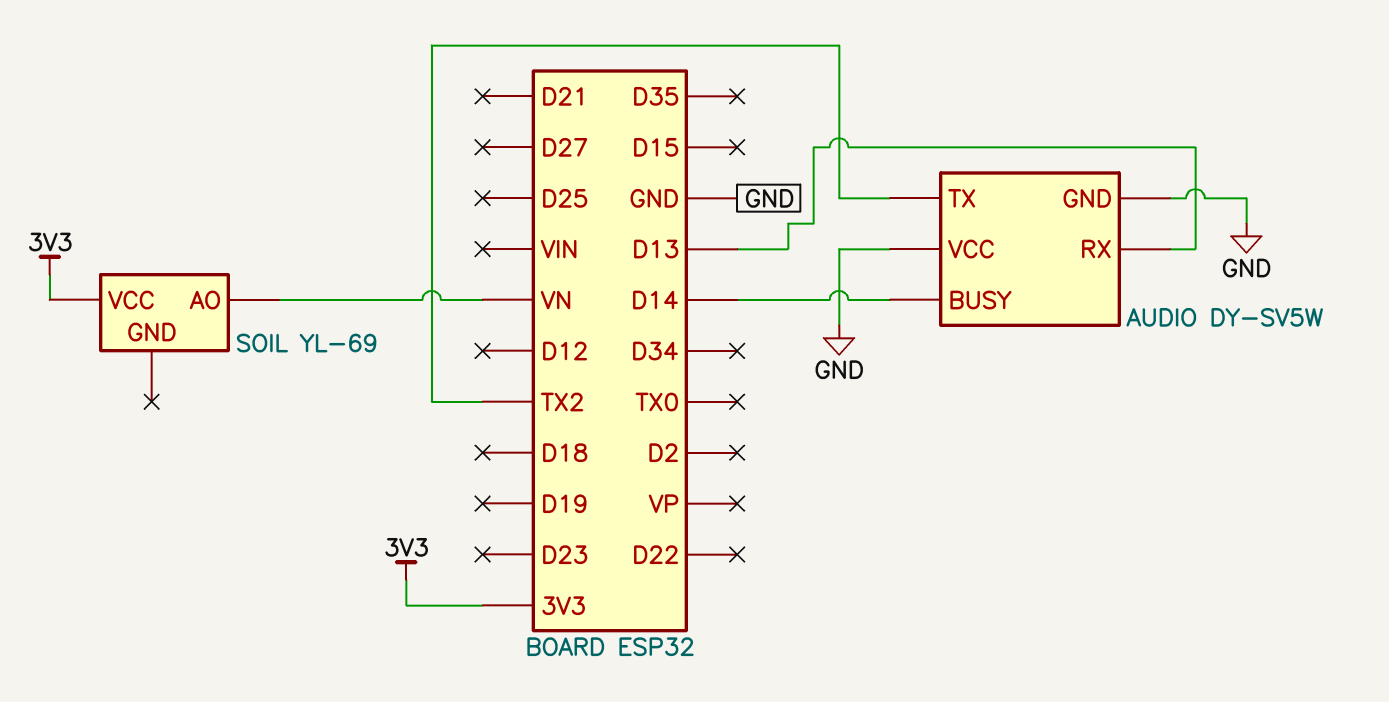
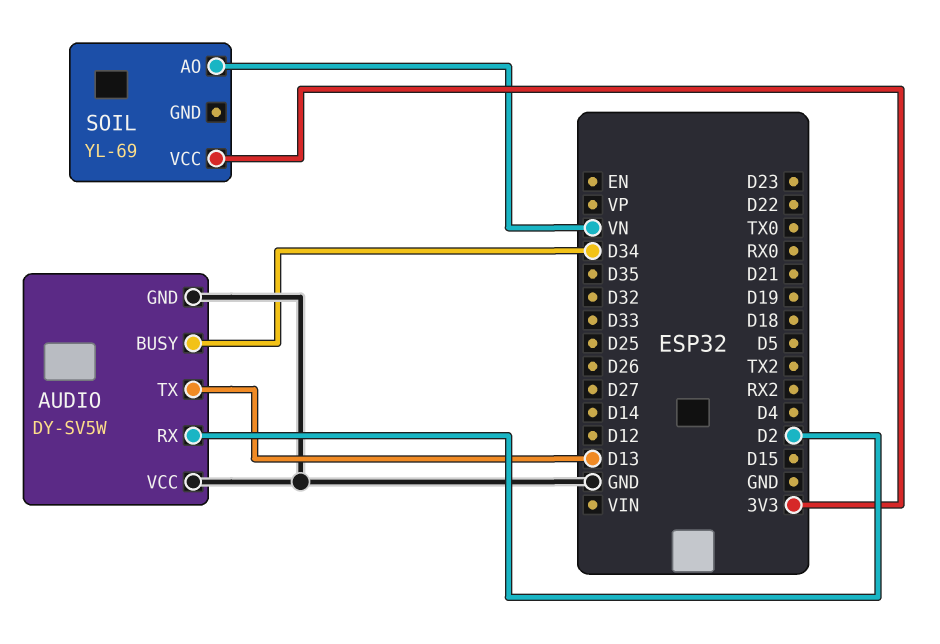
AUDIO pin BUSY: D14 -> D34
AUDIO pin RX: D13 -> D2
AUDIO pin TX: TX2 -> D13

